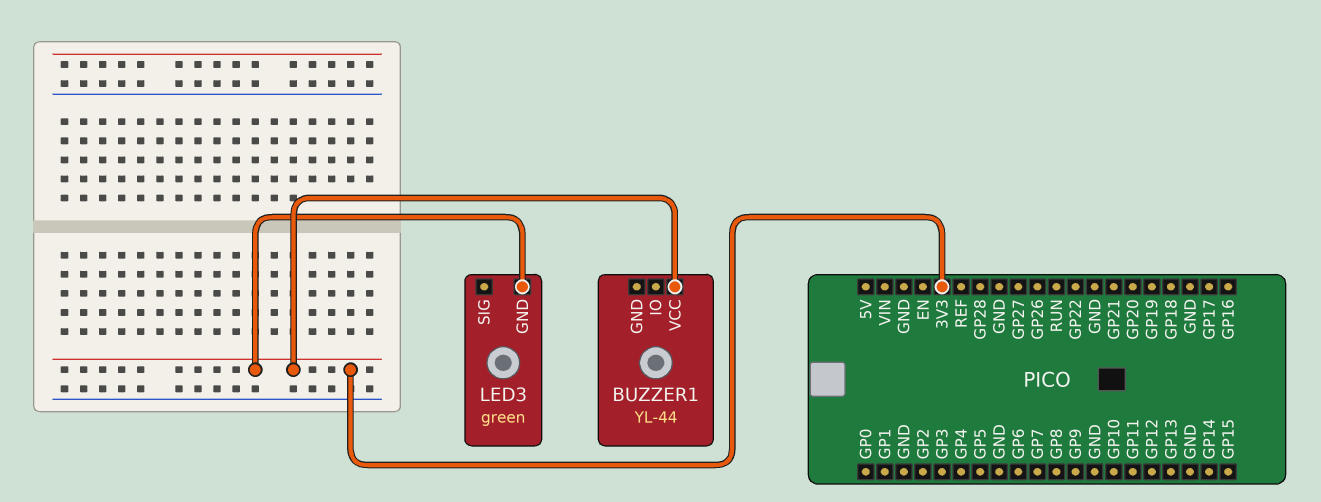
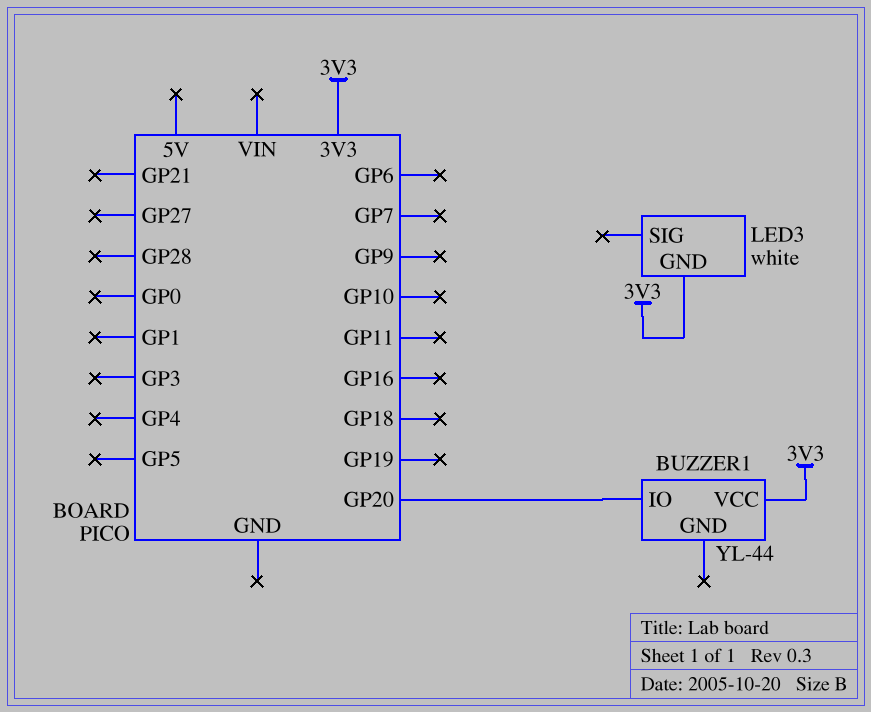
BUZZER1 pin IO: none -> GP20
LED3: green -> white

